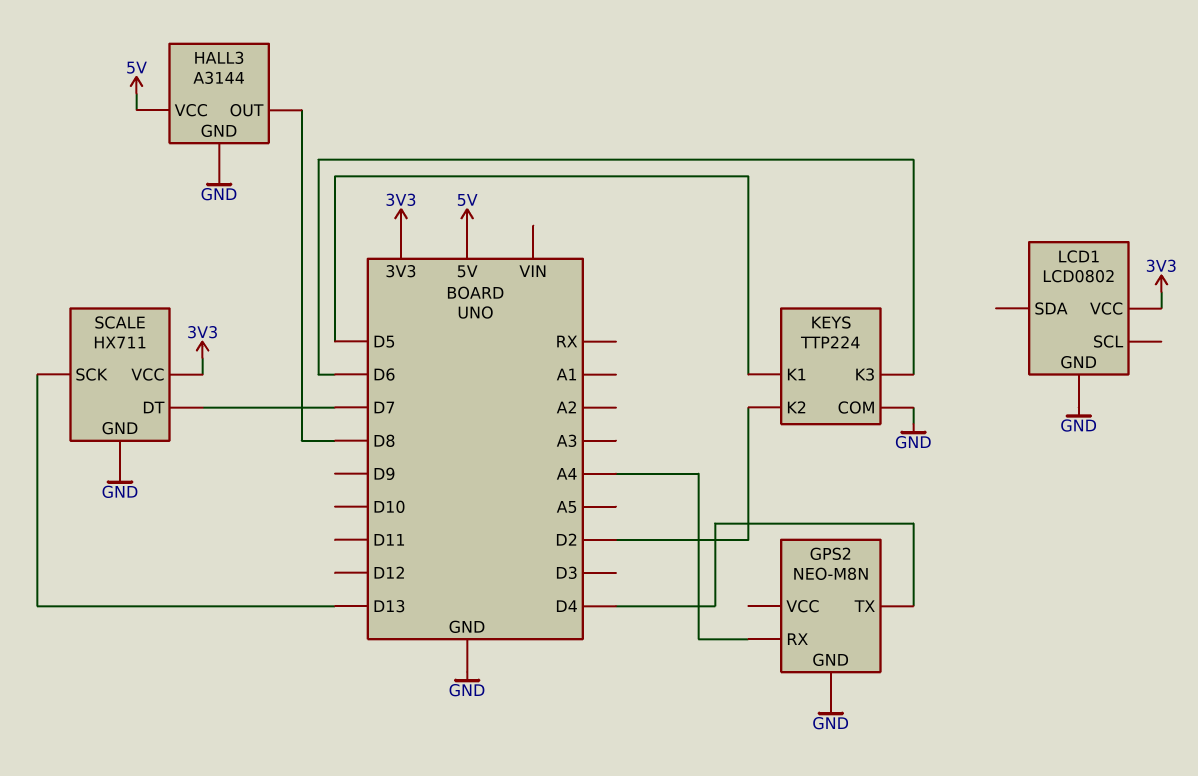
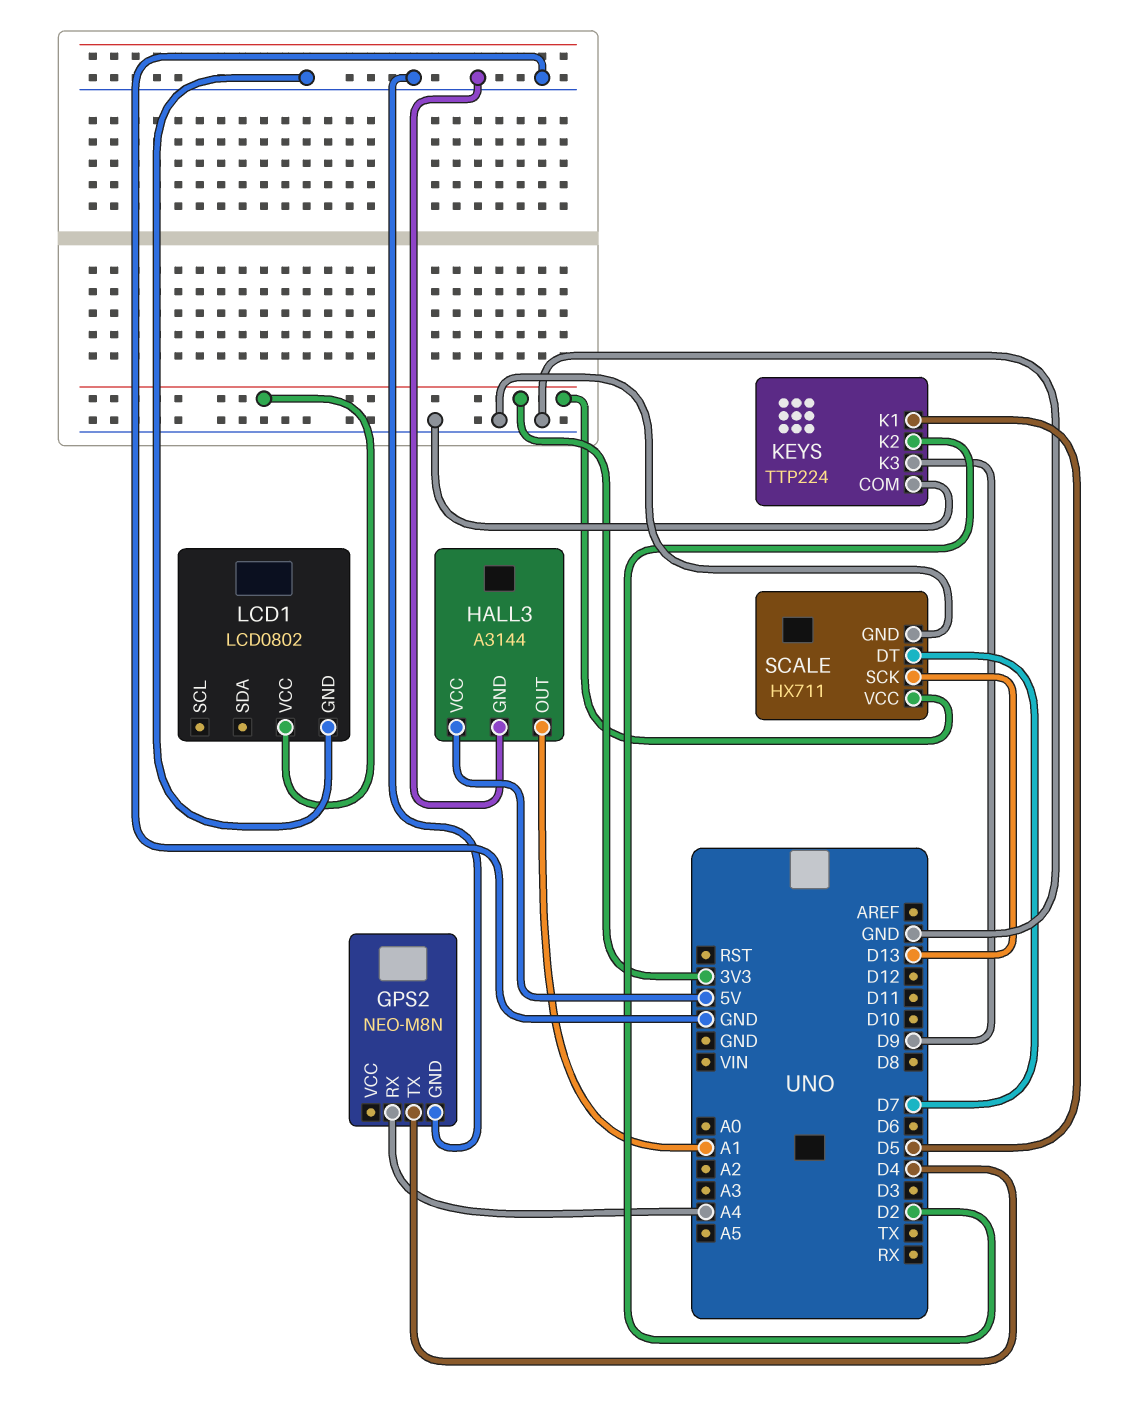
HALL3 pin OUT: D8 -> A1
KEYS pin K3: D6 -> D9

